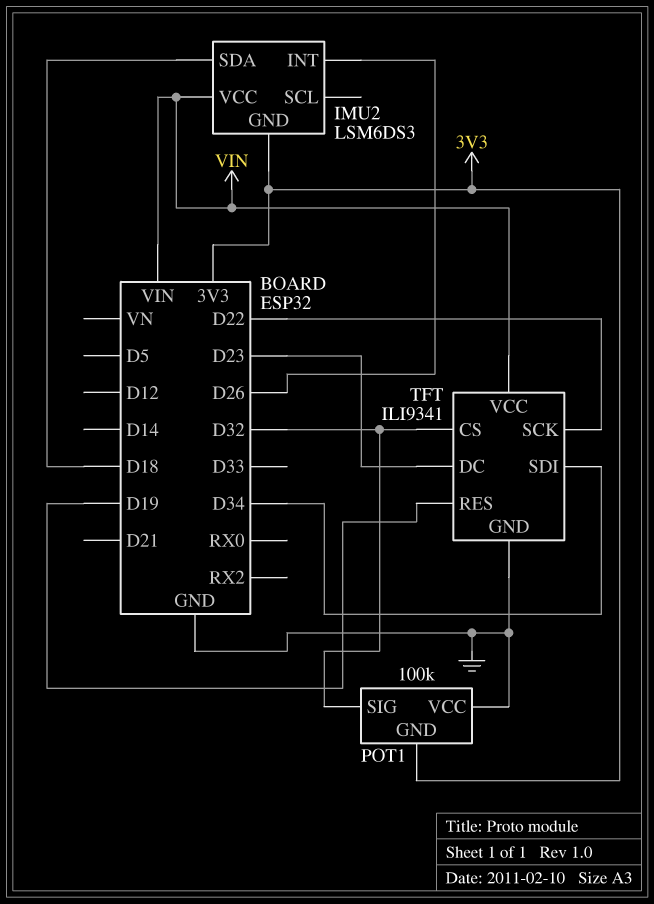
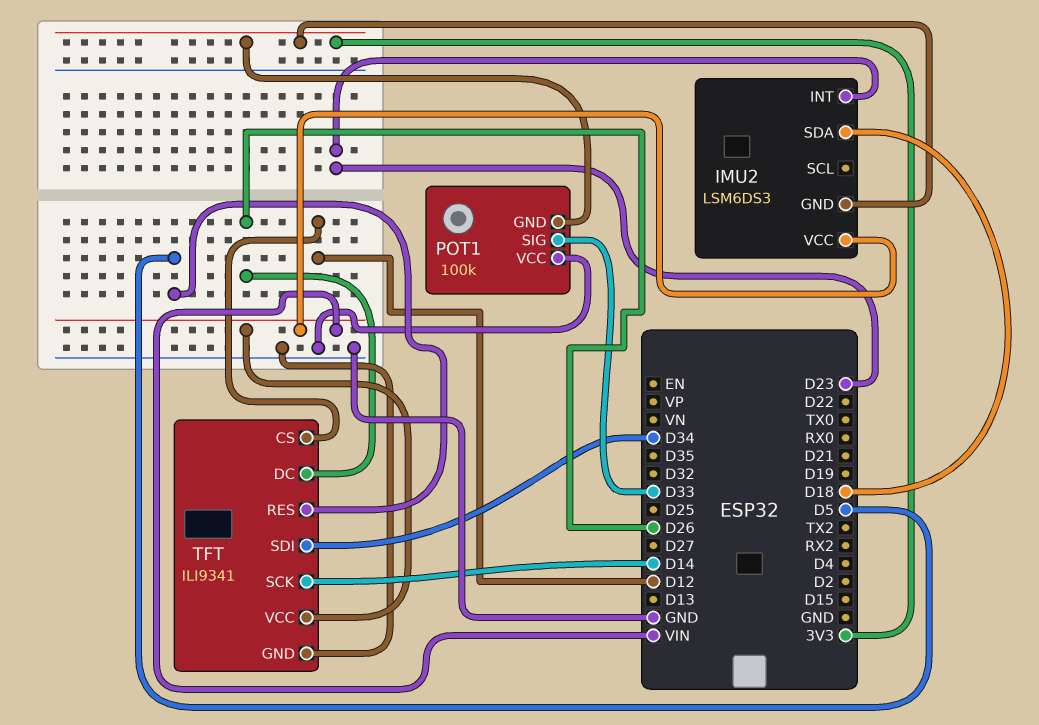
IMU2 pin INT: D26 -> D23
POT1 pin SIG: D32 -> D33
TFT pin CS: D32 -> D12
TFT pin DC: D23 -> D26
TFT pin RES: D19 -> D5
TFT pin SCK: D22 -> D14

